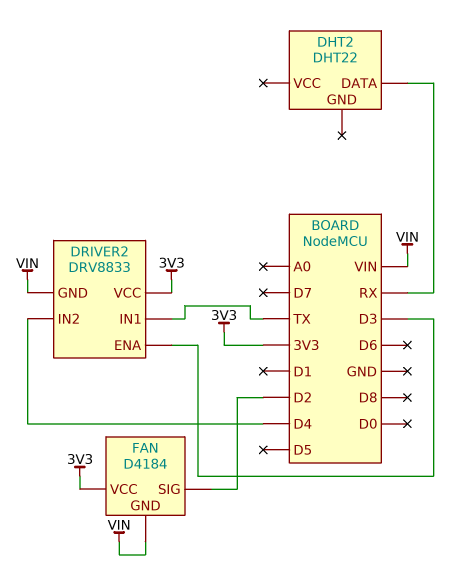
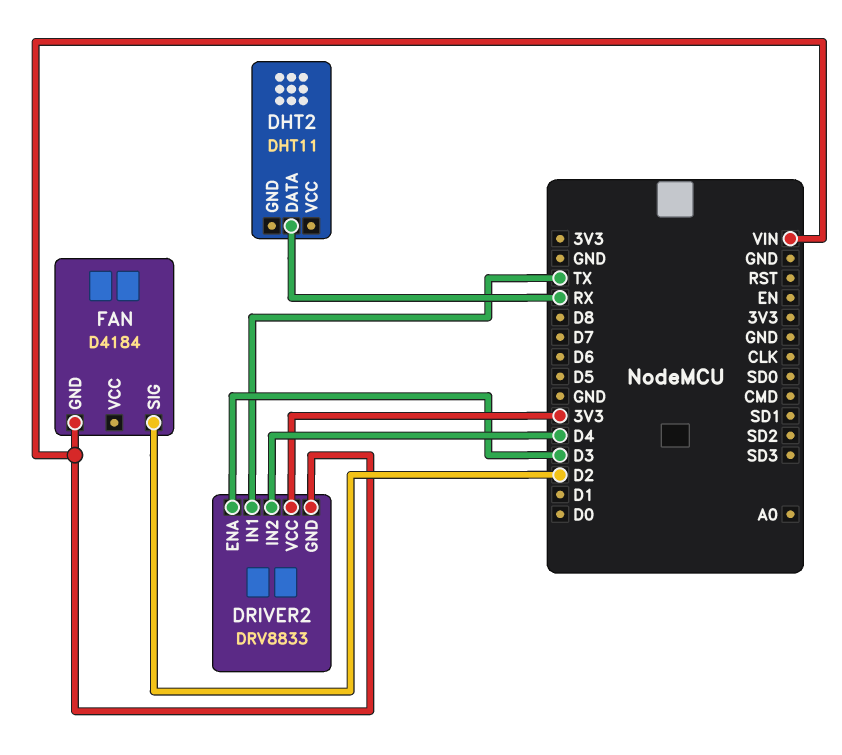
DHT2: DHT22 -> DHT11
FAN pin VCC: 3V3 -> none

